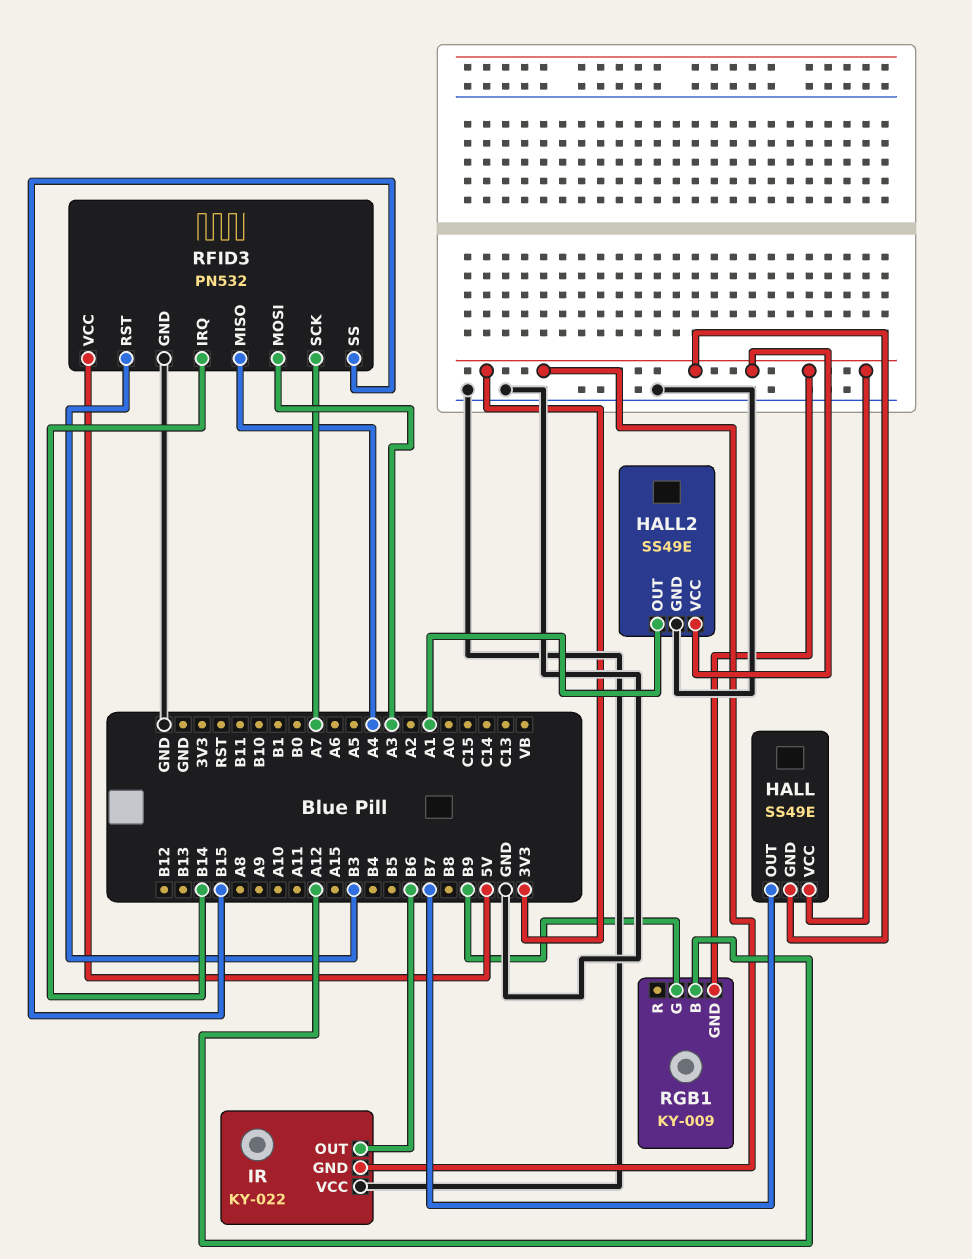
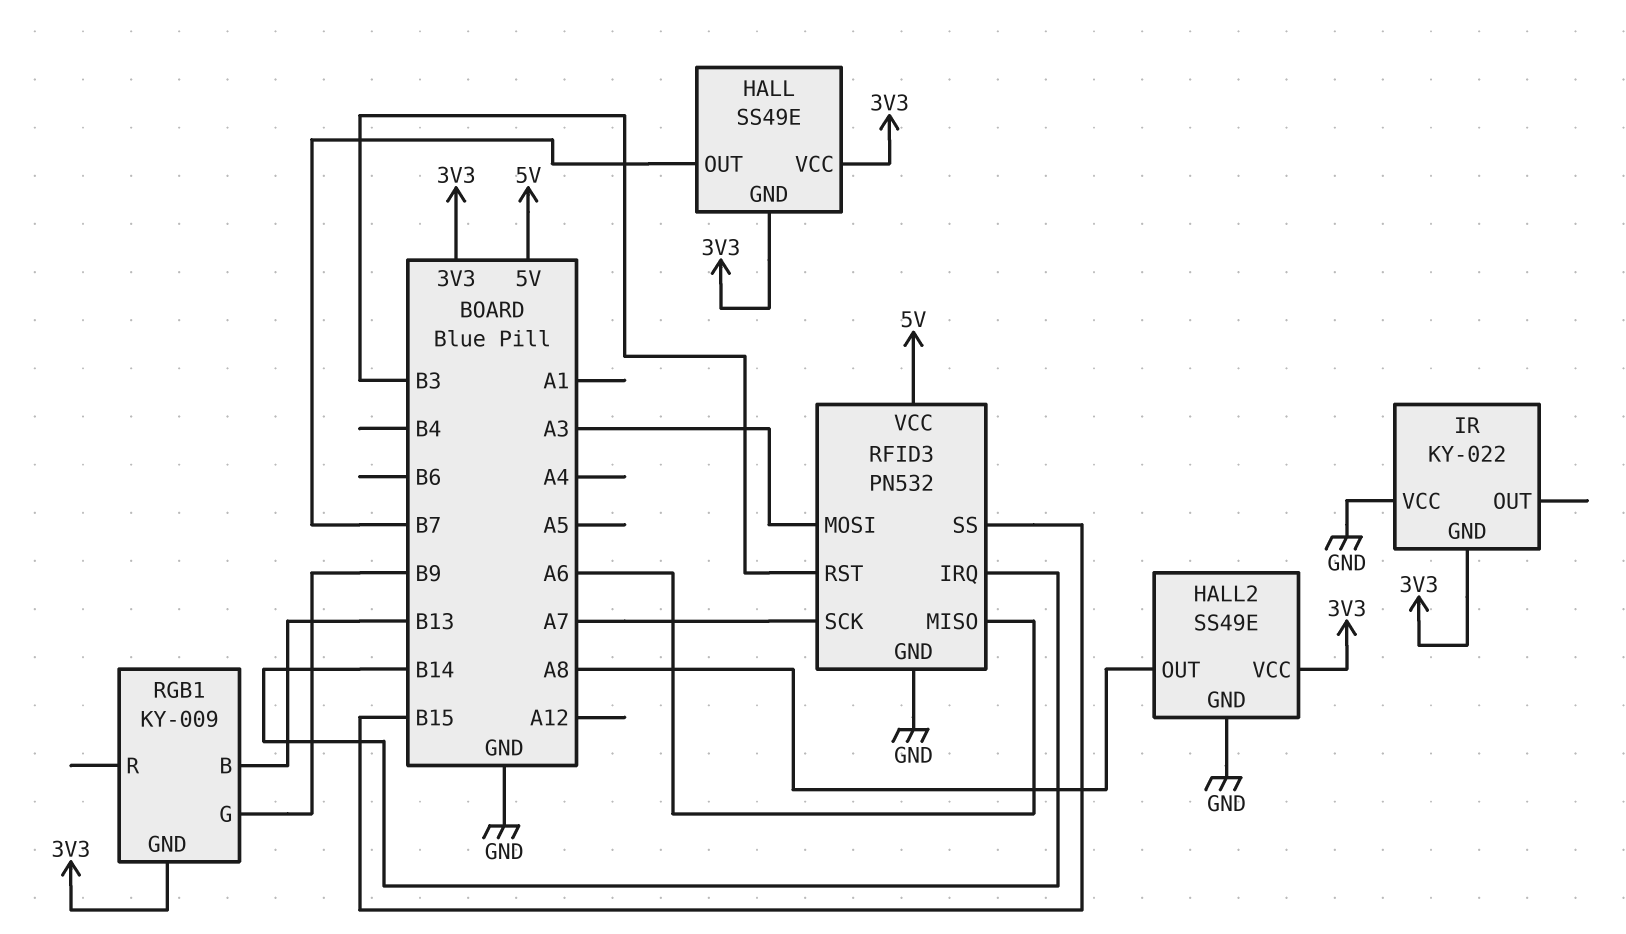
HALL2 pin OUT: A1 -> A8
IR pin OUT: B6 -> none
RFID3 pin MISO: A4 -> A6
RGB1 pin B: A12 -> B13

